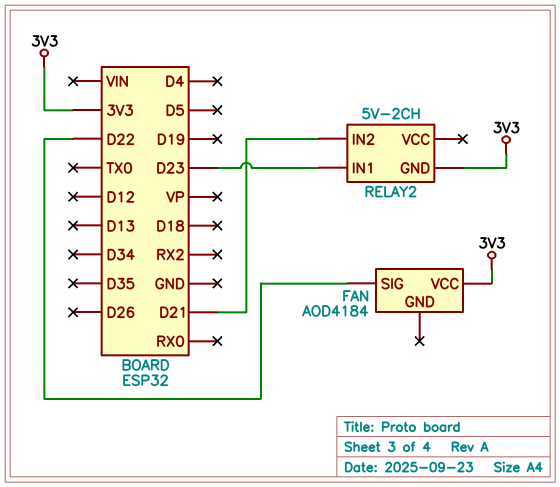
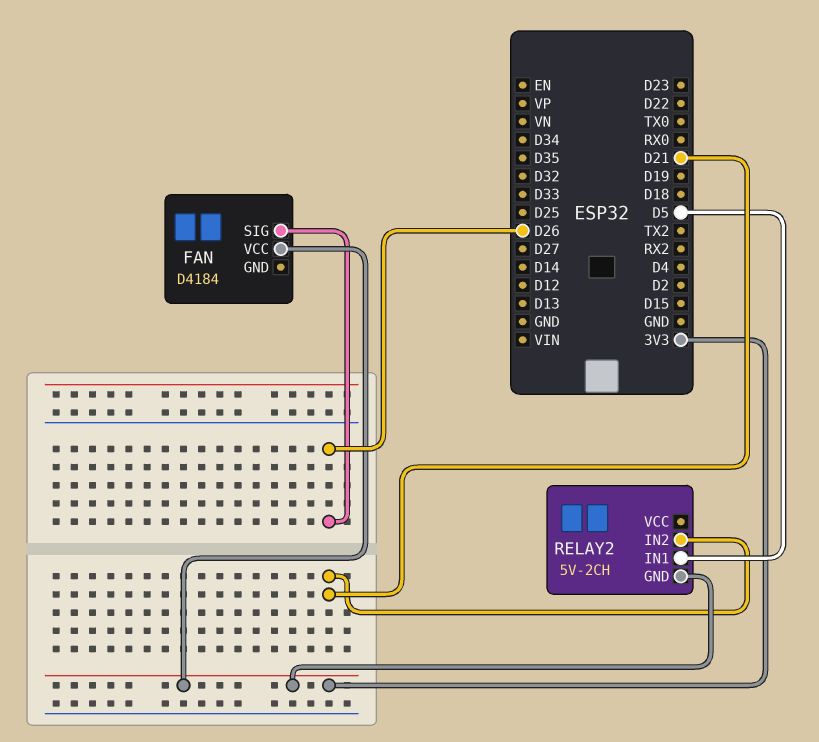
FAN: AOD4184 -> D4184
FAN pin SIG: D22 -> D26
RELAY2 pin IN1: D23 -> D5

